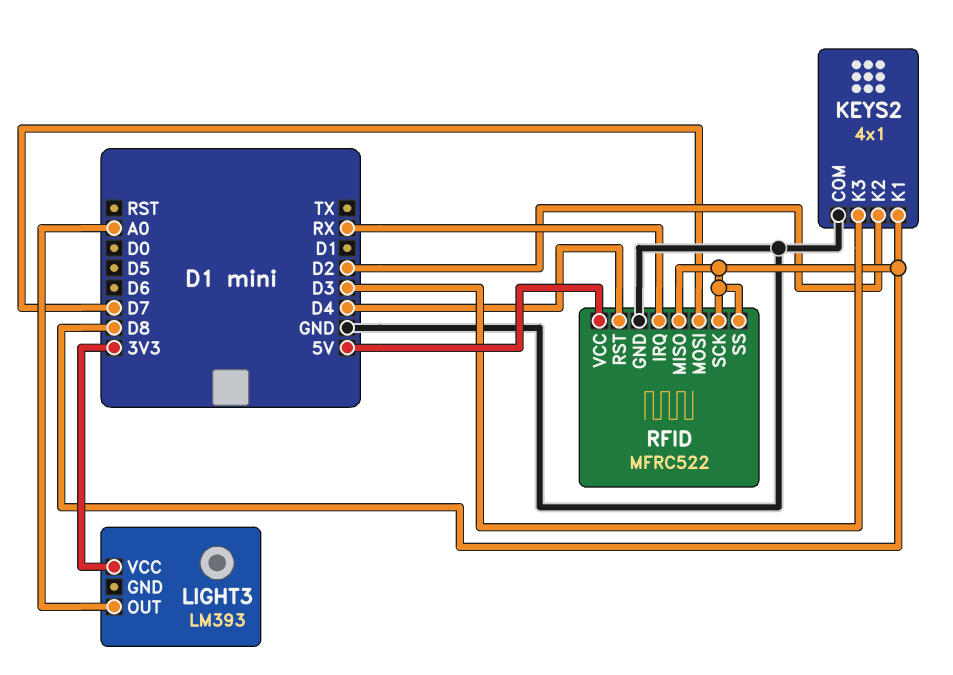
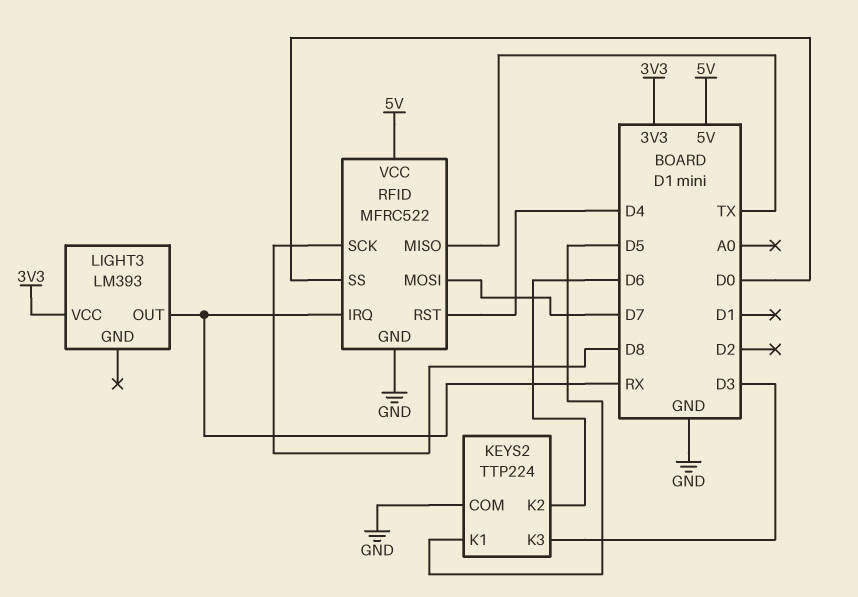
KEYS2: 4x1 -> TTP224
KEYS2 pin K1: D8 -> D5
KEYS2 pin K2: D2 -> D6
LIGHT3 pin OUT: A0 -> RX
RFID pin MISO: D8 -> TX
RFID pin SS: D8 -> D0

